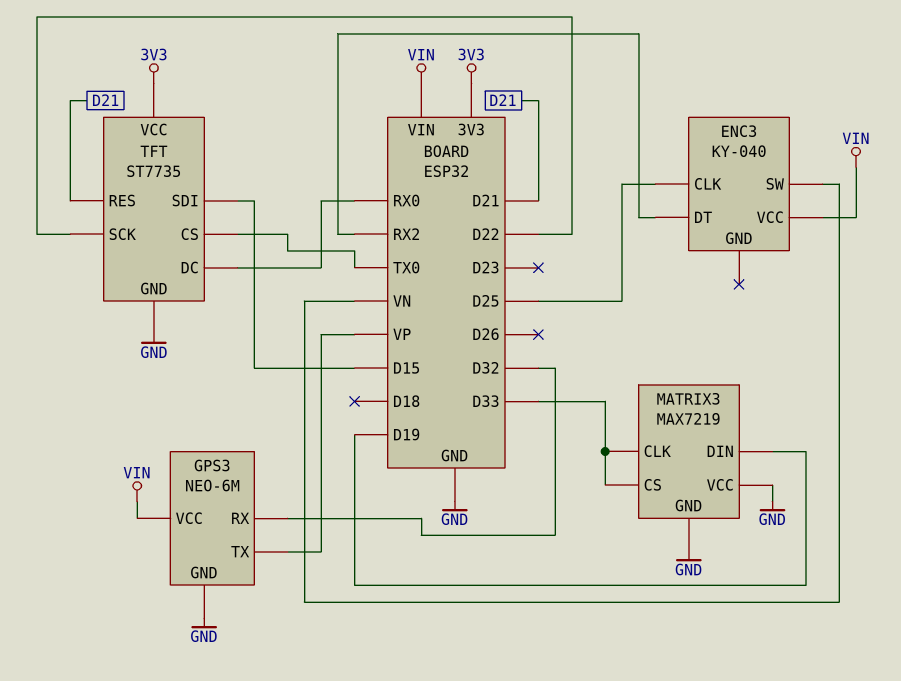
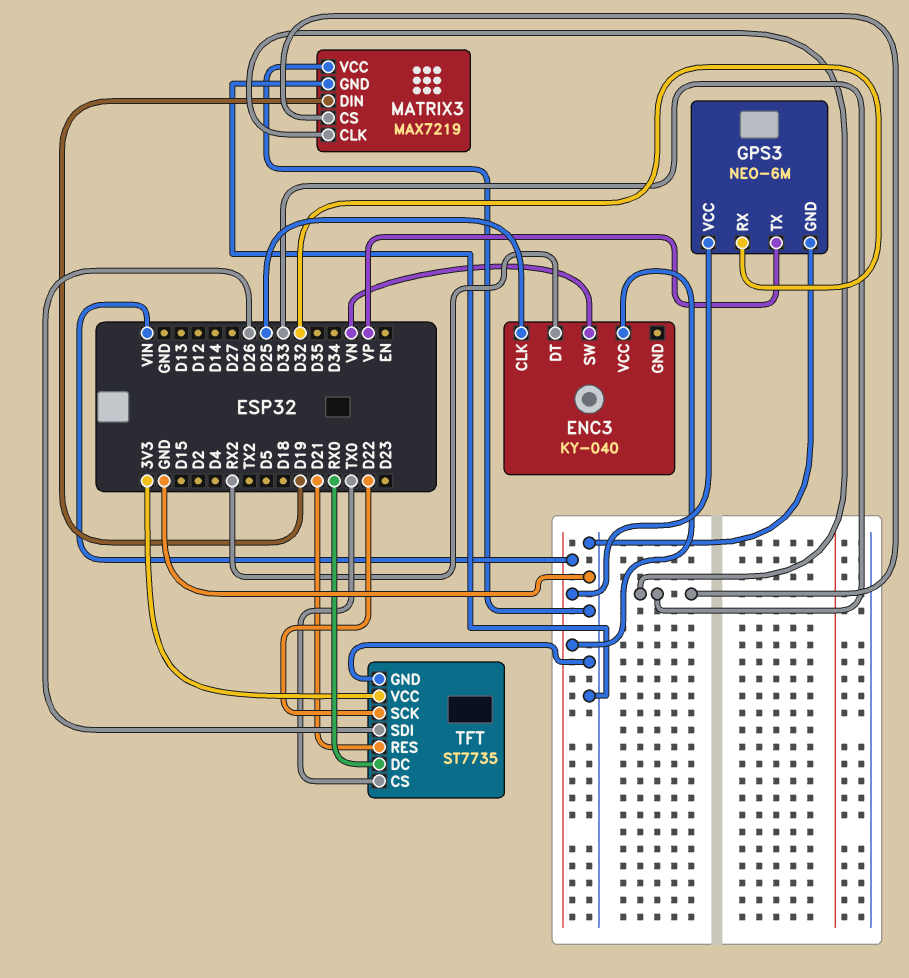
TFT pin SDI: D15 -> D26

